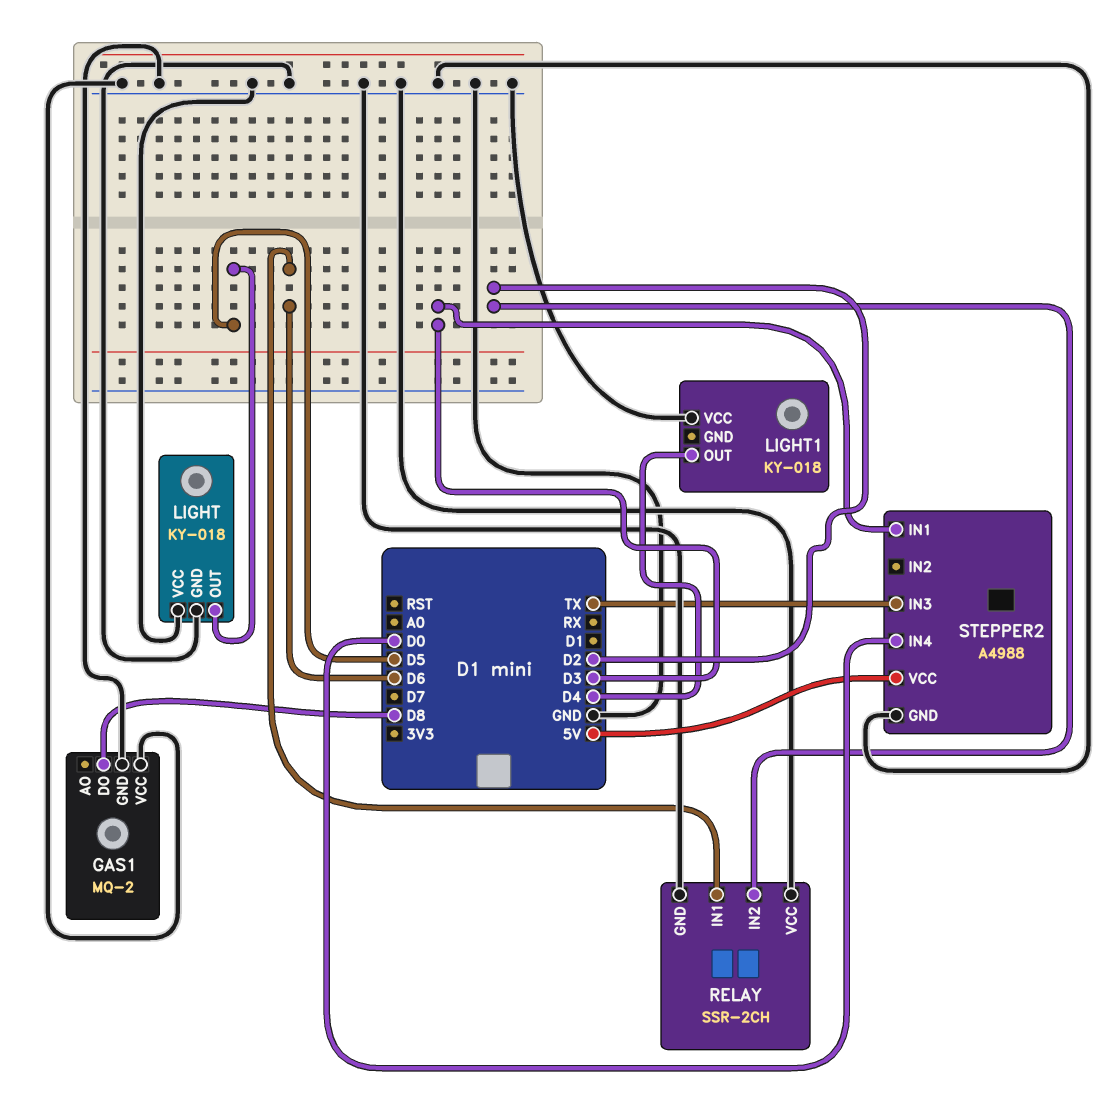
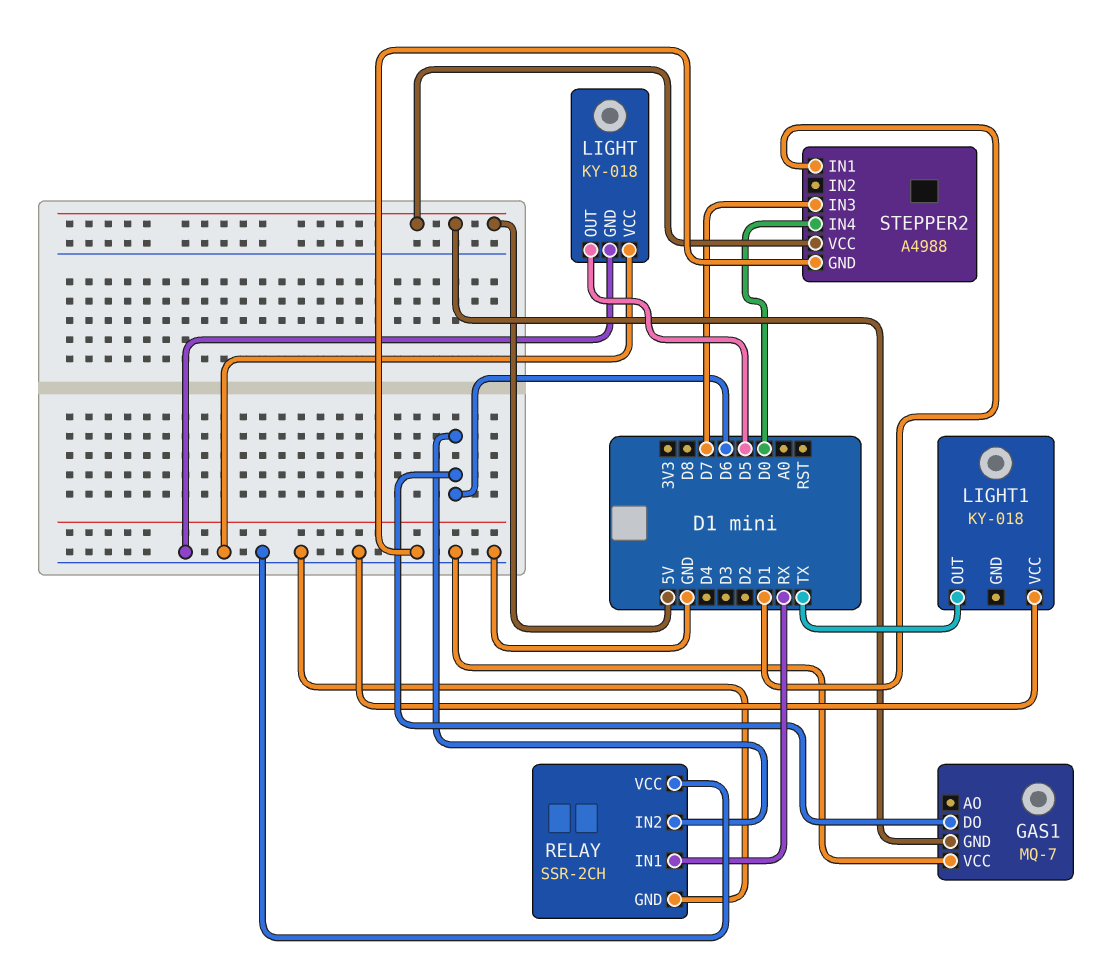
GAS1: MQ-2 -> MQ-7
GAS1 pin DO: D8 -> D6
GAS1 pin GND: GND -> 5V
LIGHT1 pin OUT: D4 -> TX
RELAY pin IN1: D6 -> RX
RELAY pin IN2: D2 -> D6
STEPPER2 pin IN1: D3 -> D1
STEPPER2 pin IN3: TX -> D7

